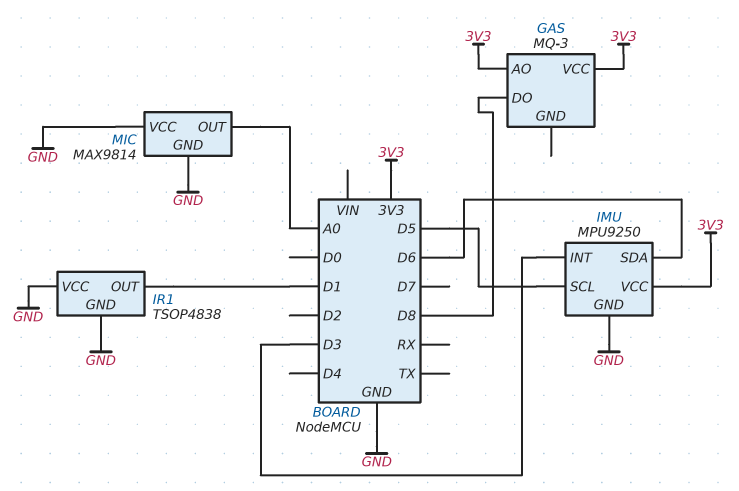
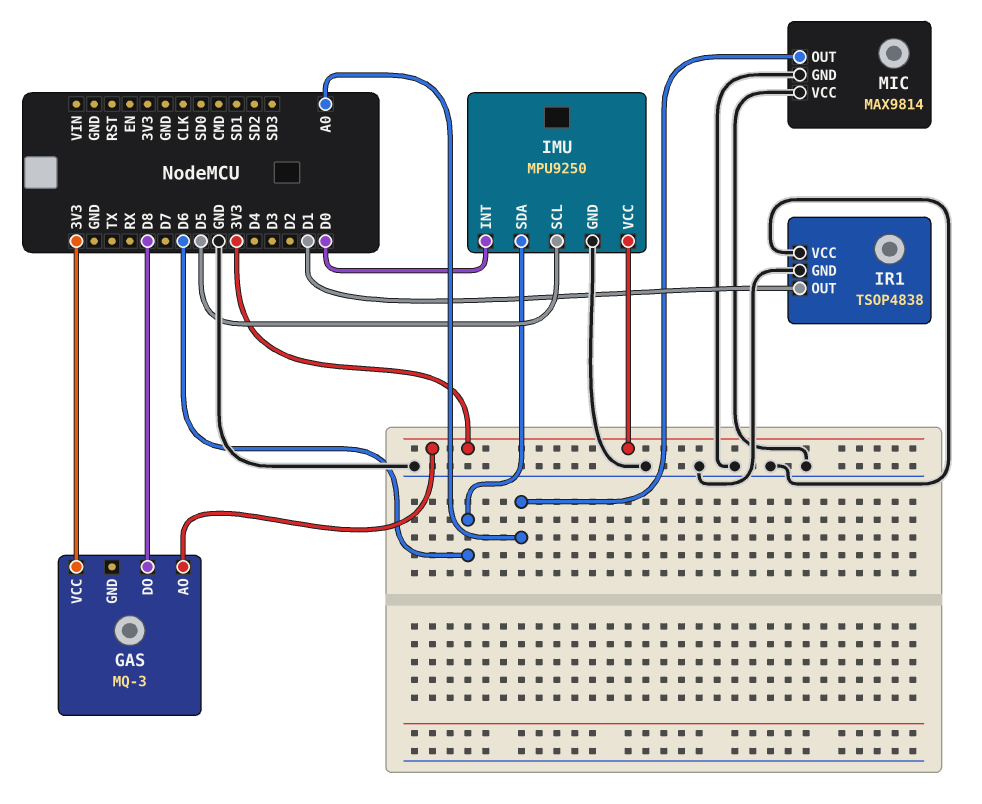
IMU pin INT: D3 -> D0

